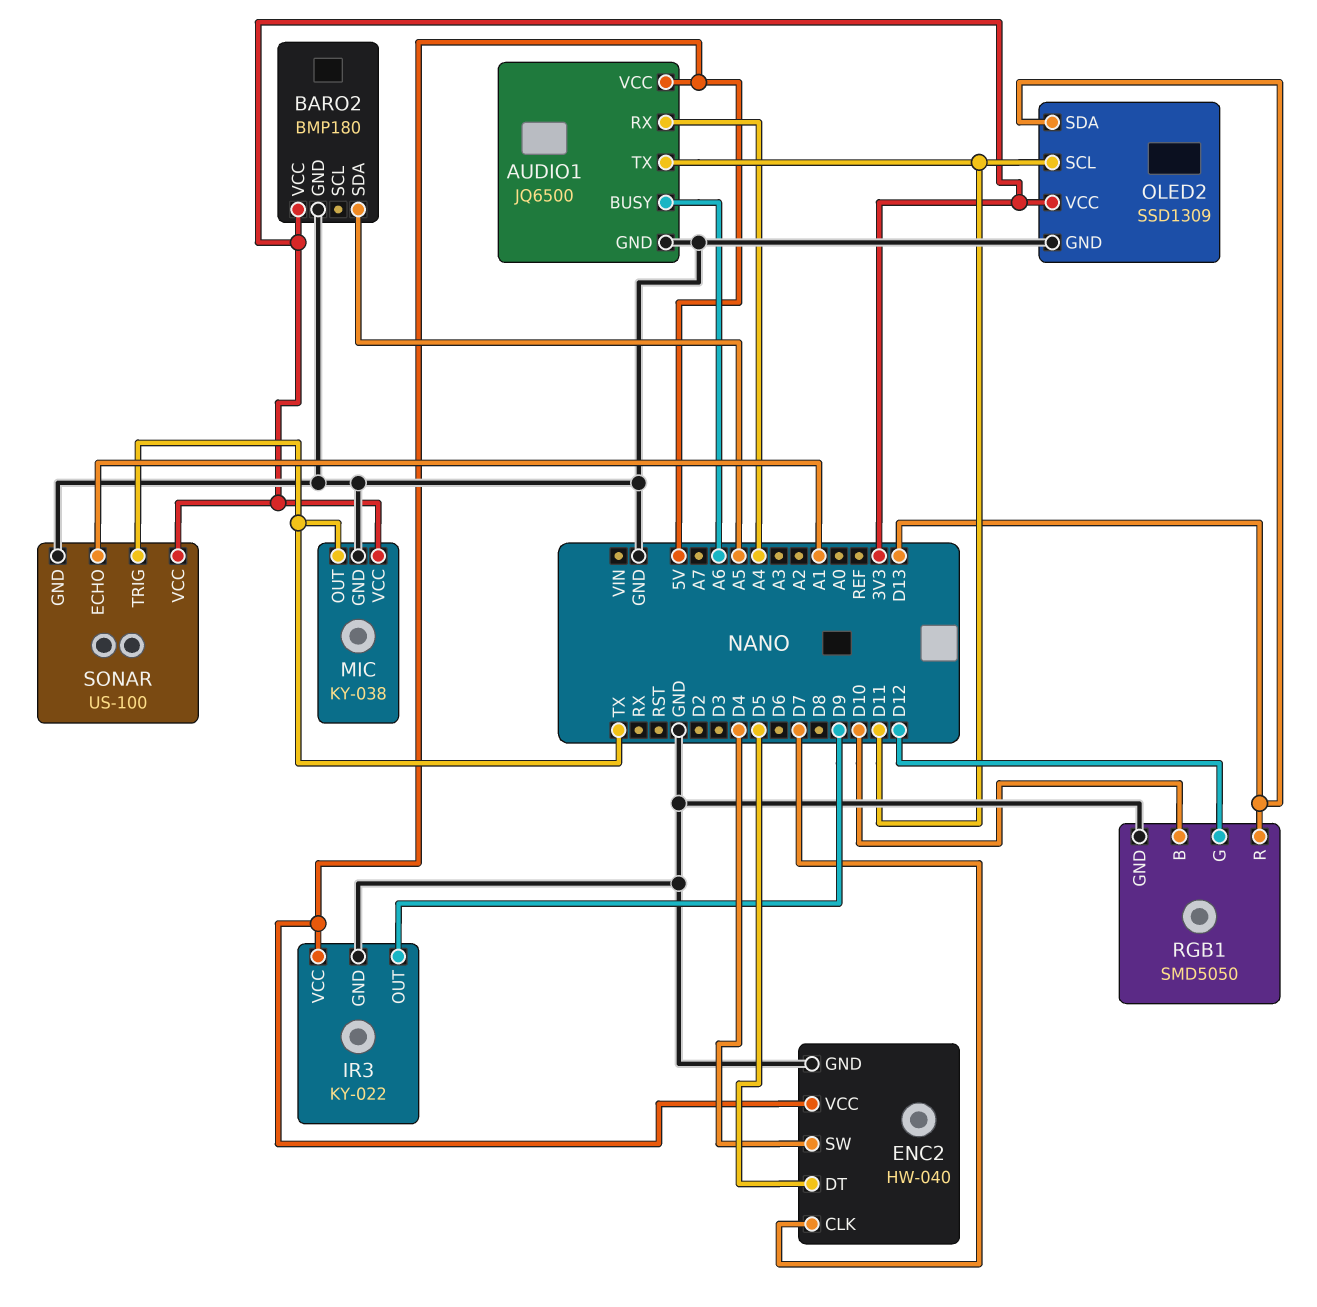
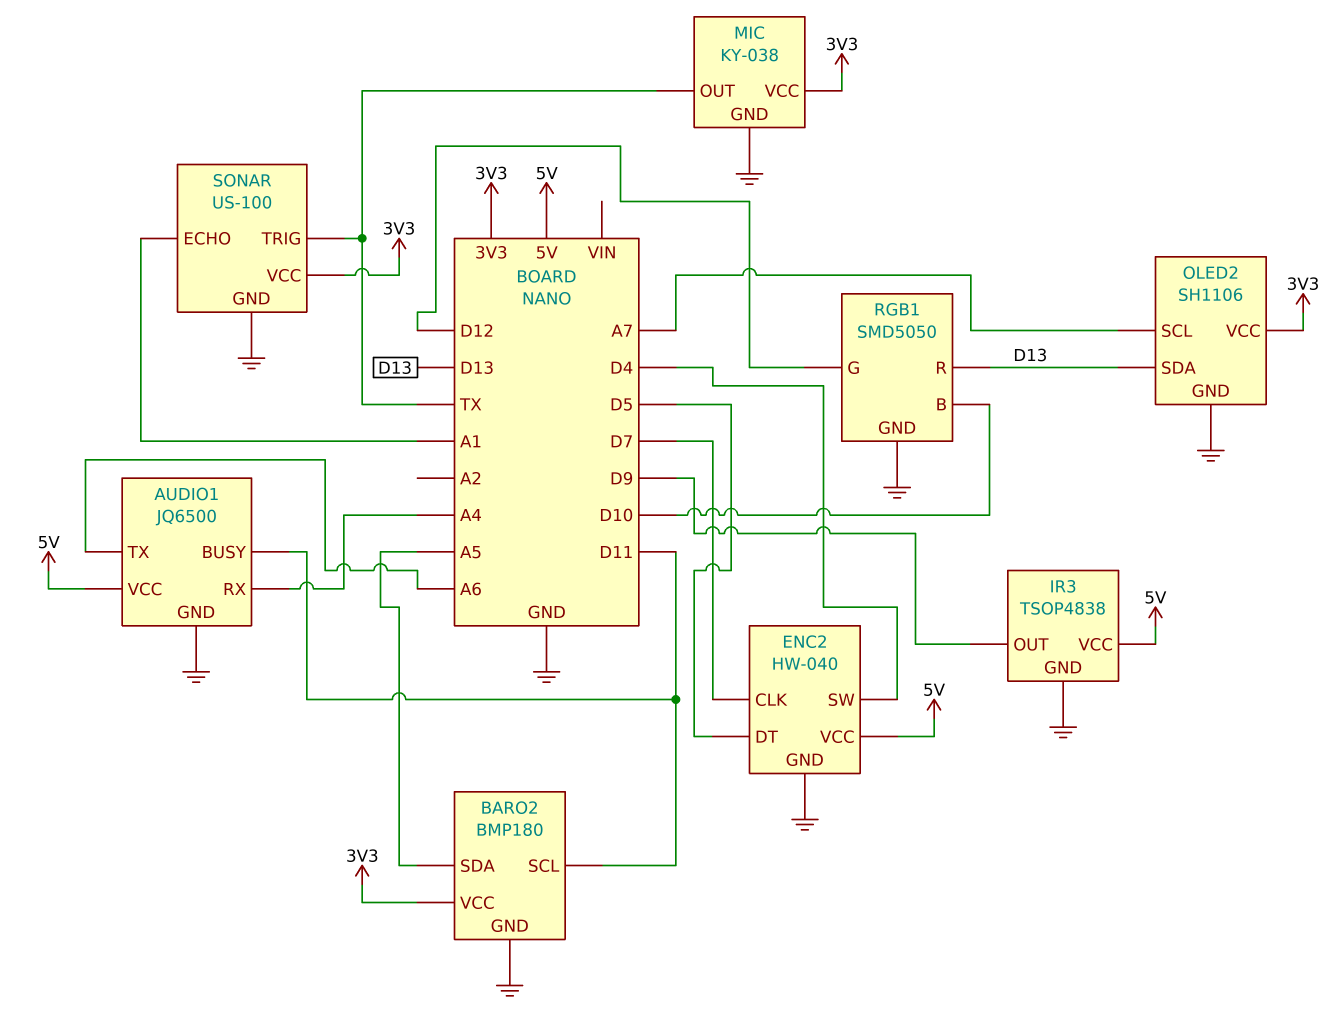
AUDIO1 pin BUSY: A6 -> D11
AUDIO1 pin TX: D11 -> A6
BARO2 pin SCL: none -> D11
IR3: KY-022 -> TSOP4838
OLED2: SSD1309 -> SH1106
OLED2 pin SCL: D11 -> A7

